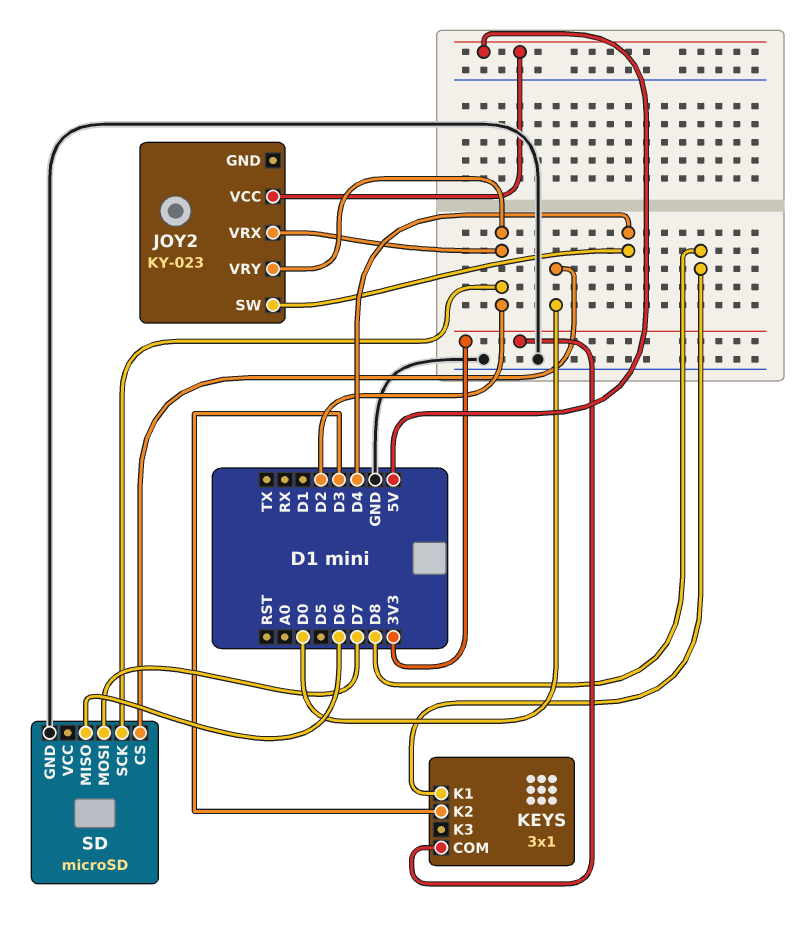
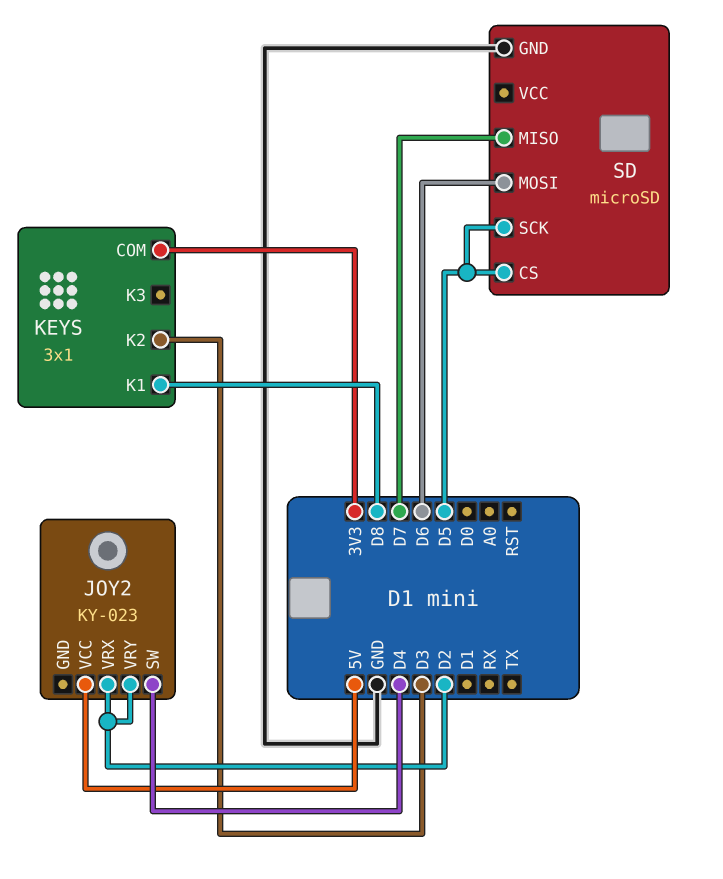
SD pin CS: D0 -> D5
SD pin MISO: D6 -> D7
SD pin MOSI: D7 -> D6
SD pin SCK: D2 -> D5

